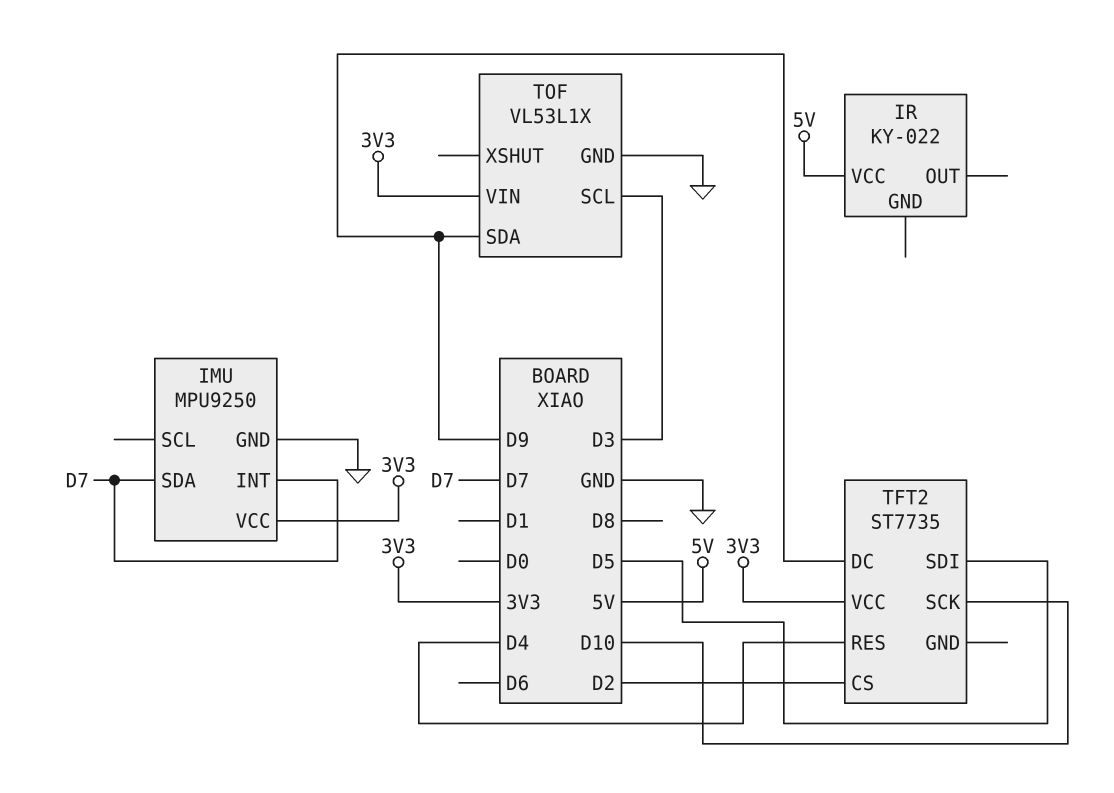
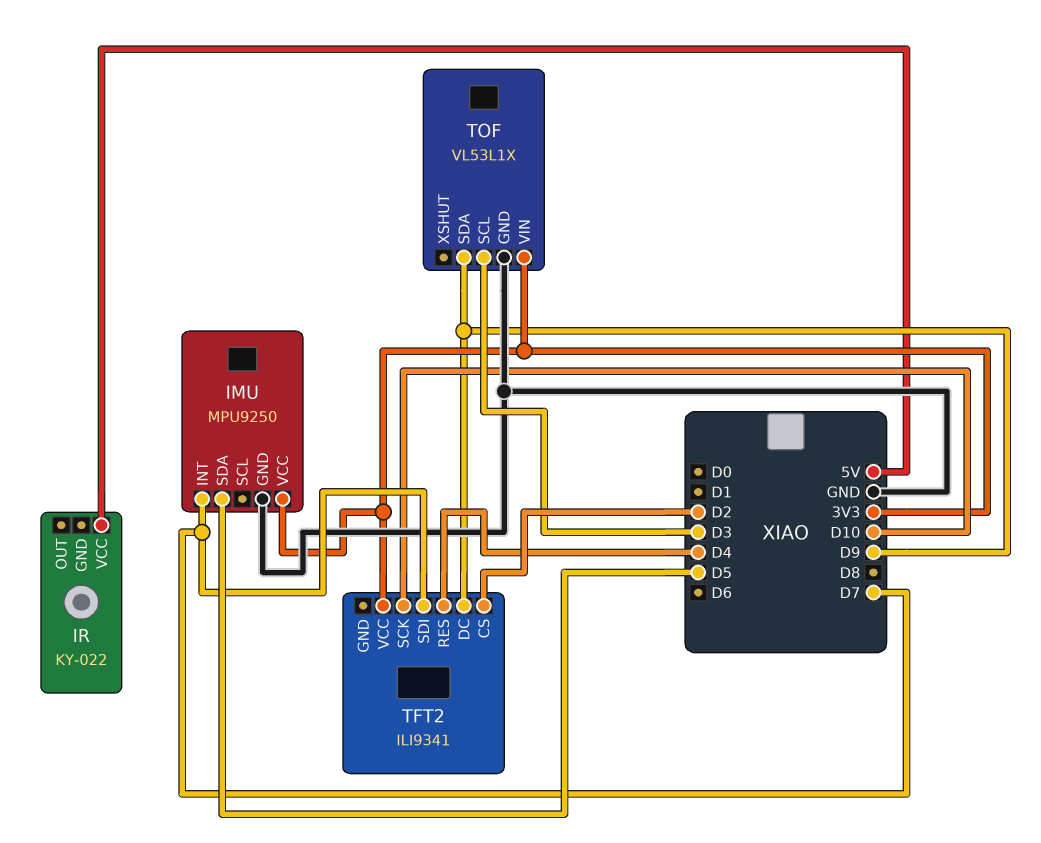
IMU pin SDA: D7 -> D5
TFT2: ST7735 -> ILI9341
TFT2 pin SDI: D5 -> D7

